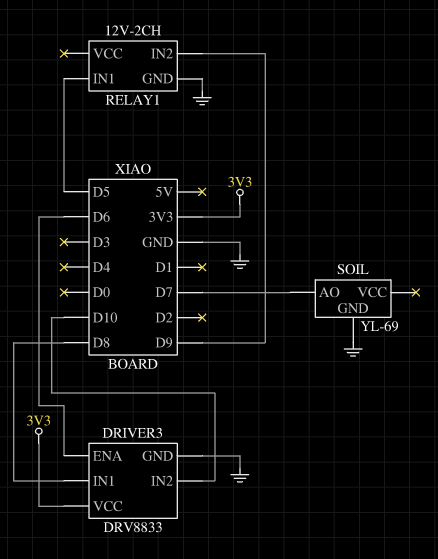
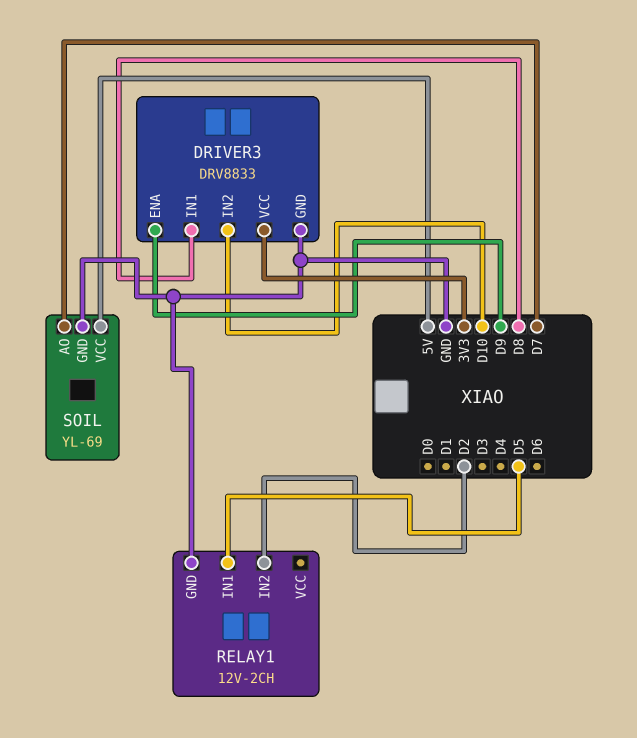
DRIVER3 pin ENA: D6 -> D9
RELAY1 pin IN2: D9 -> D2
SOIL pin VCC: none -> 5V

